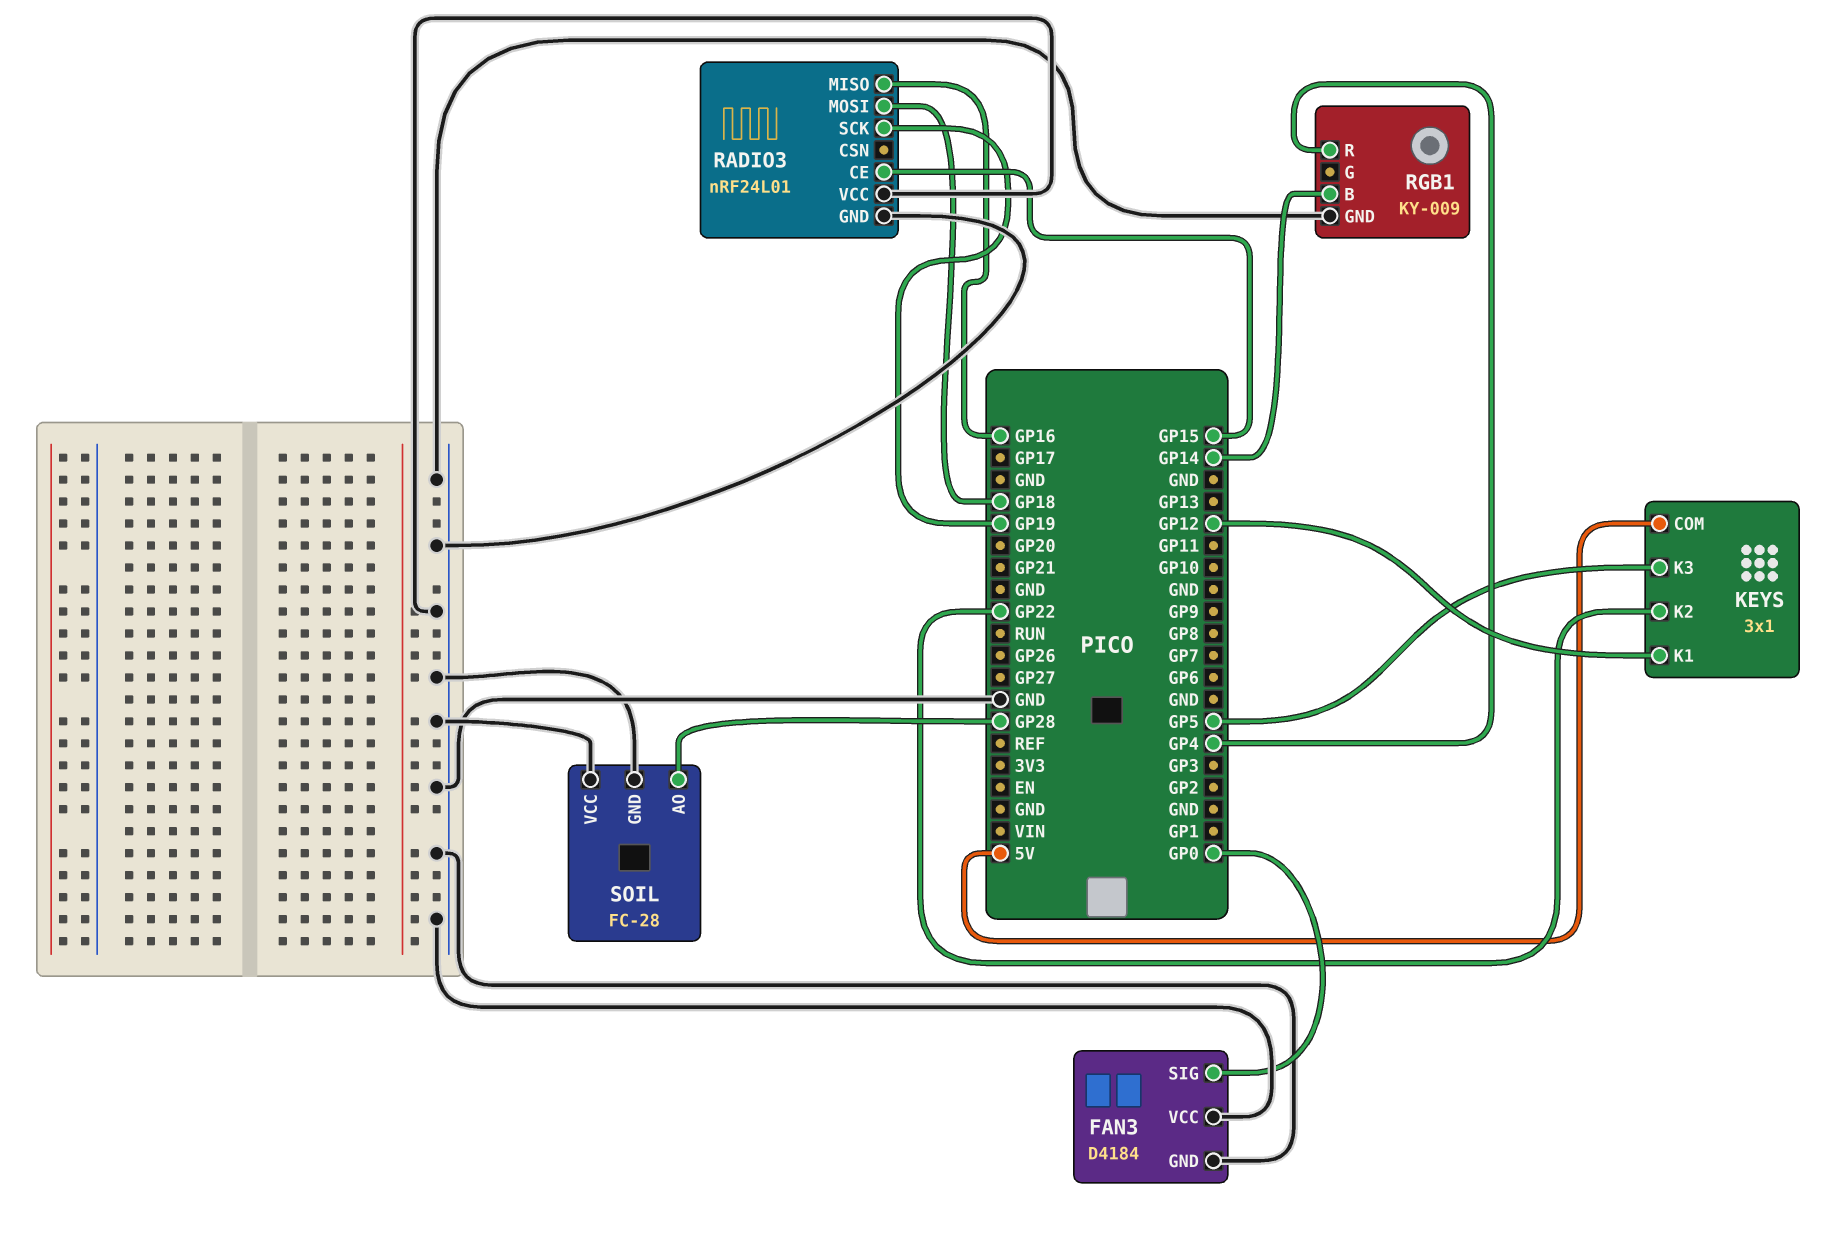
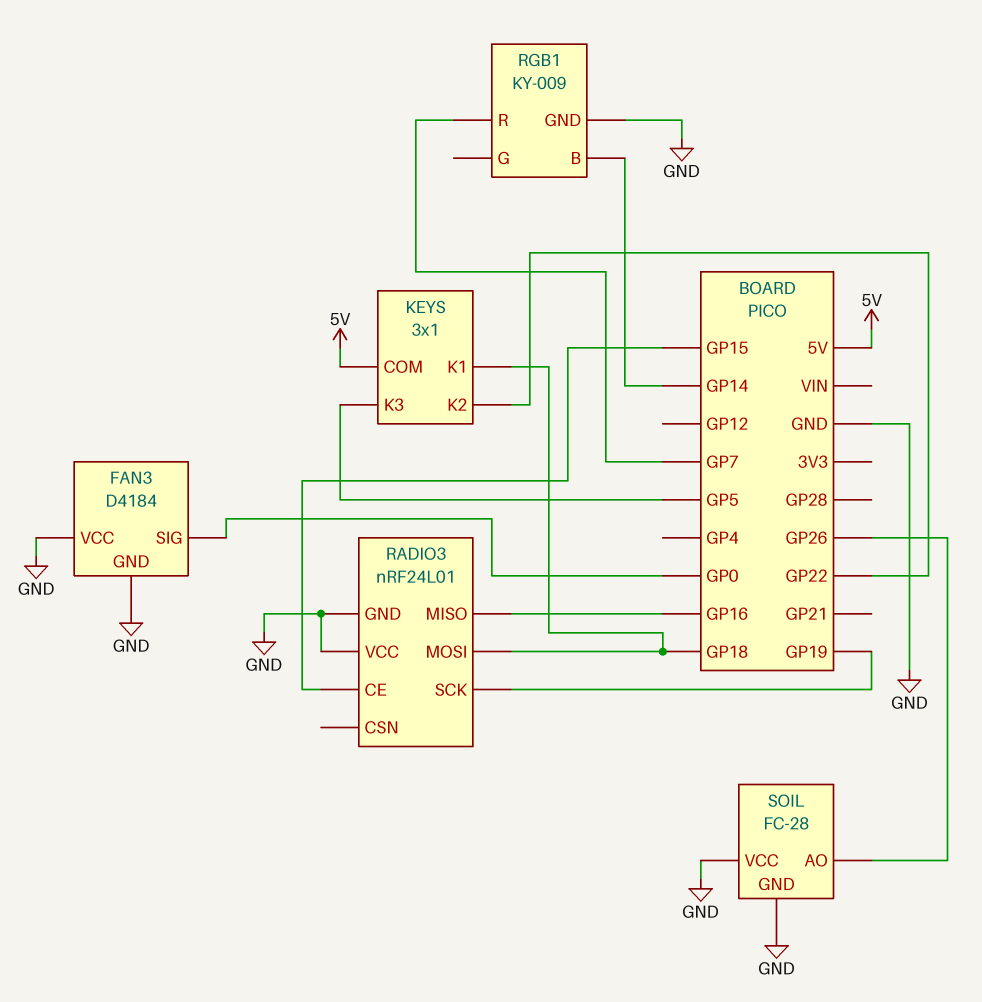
KEYS pin K1: GP12 -> GP18
RGB1 pin R: GP4 -> GP7
SOIL pin AO: GP28 -> GP26

